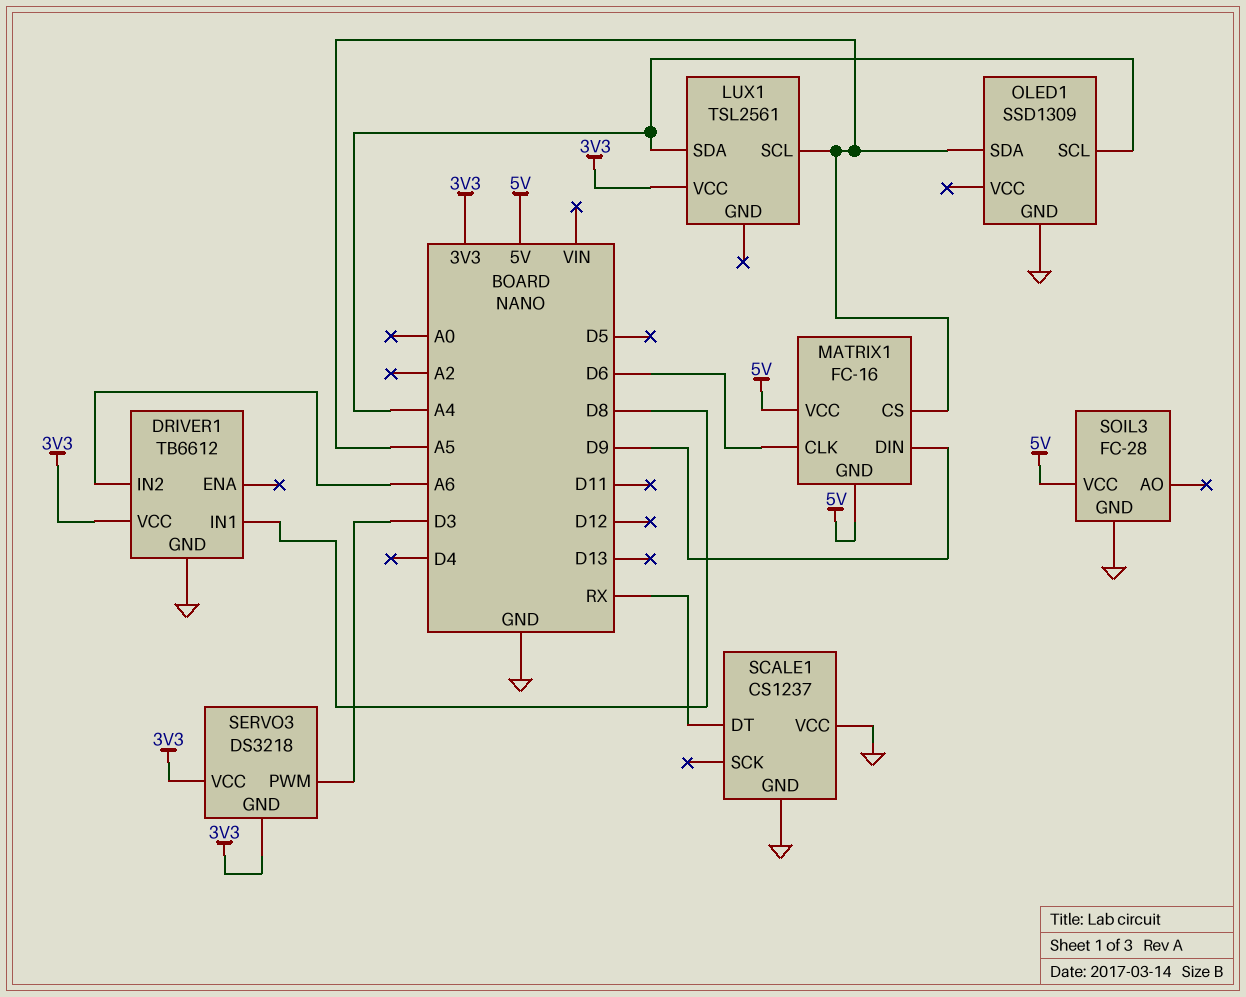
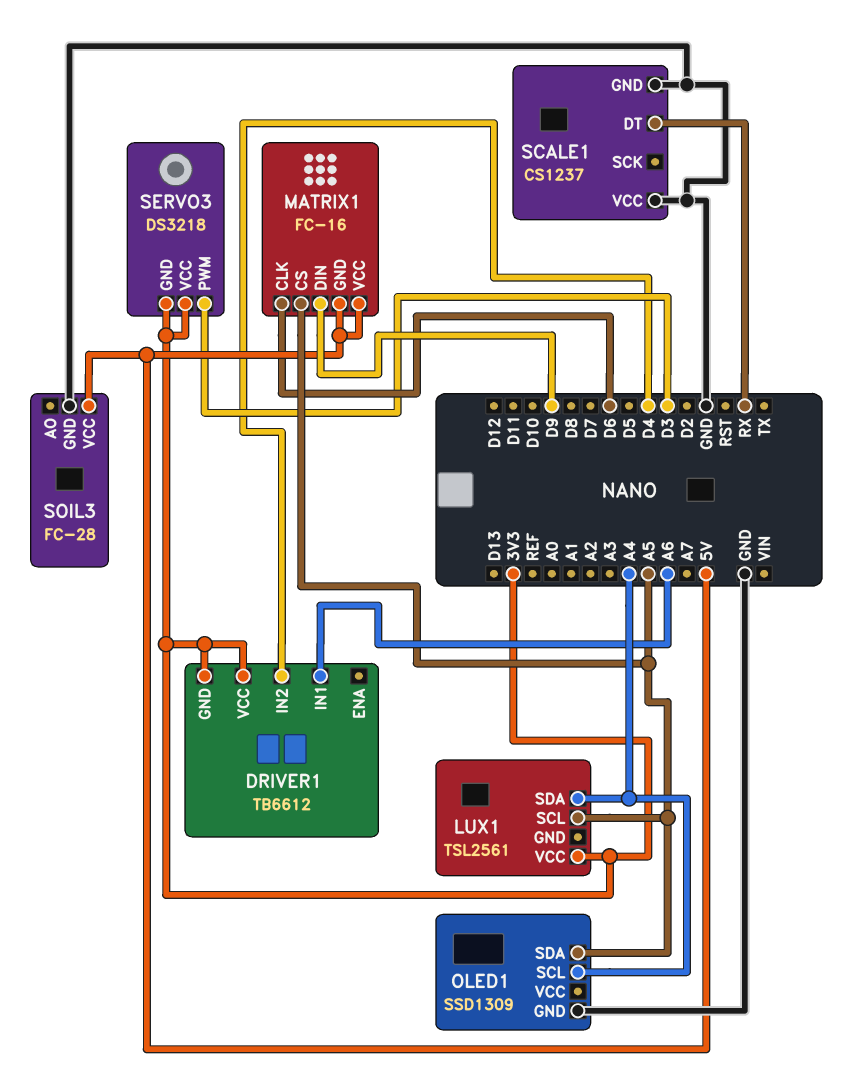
DRIVER1 pin GND: GND -> 3V3
DRIVER1 pin IN1: D8 -> A6
DRIVER1 pin IN2: A6 -> D4

